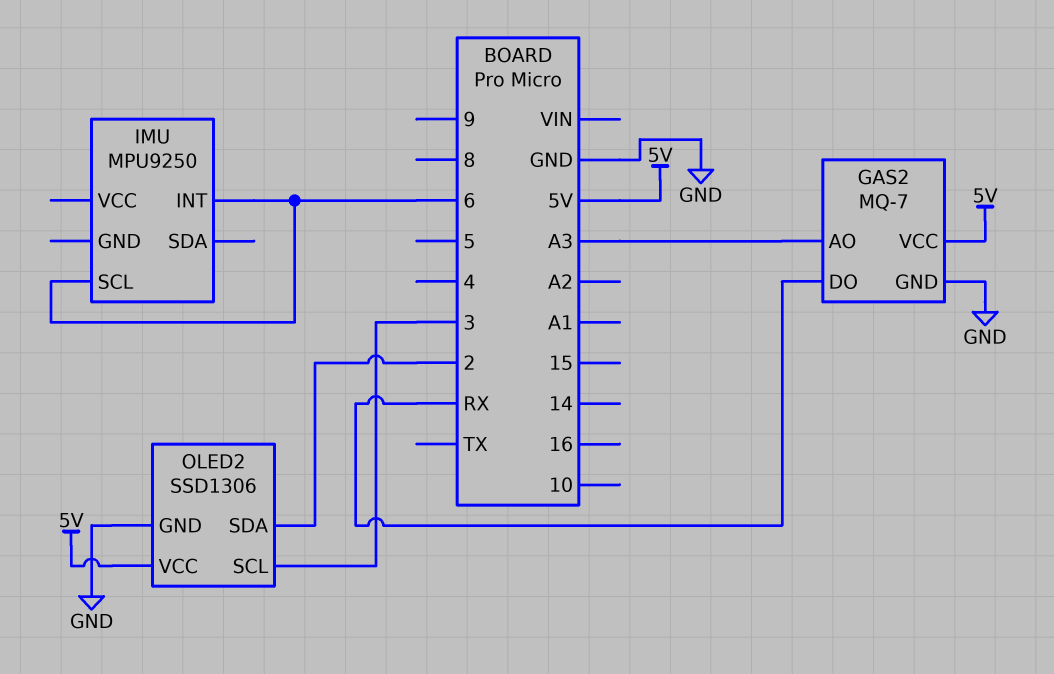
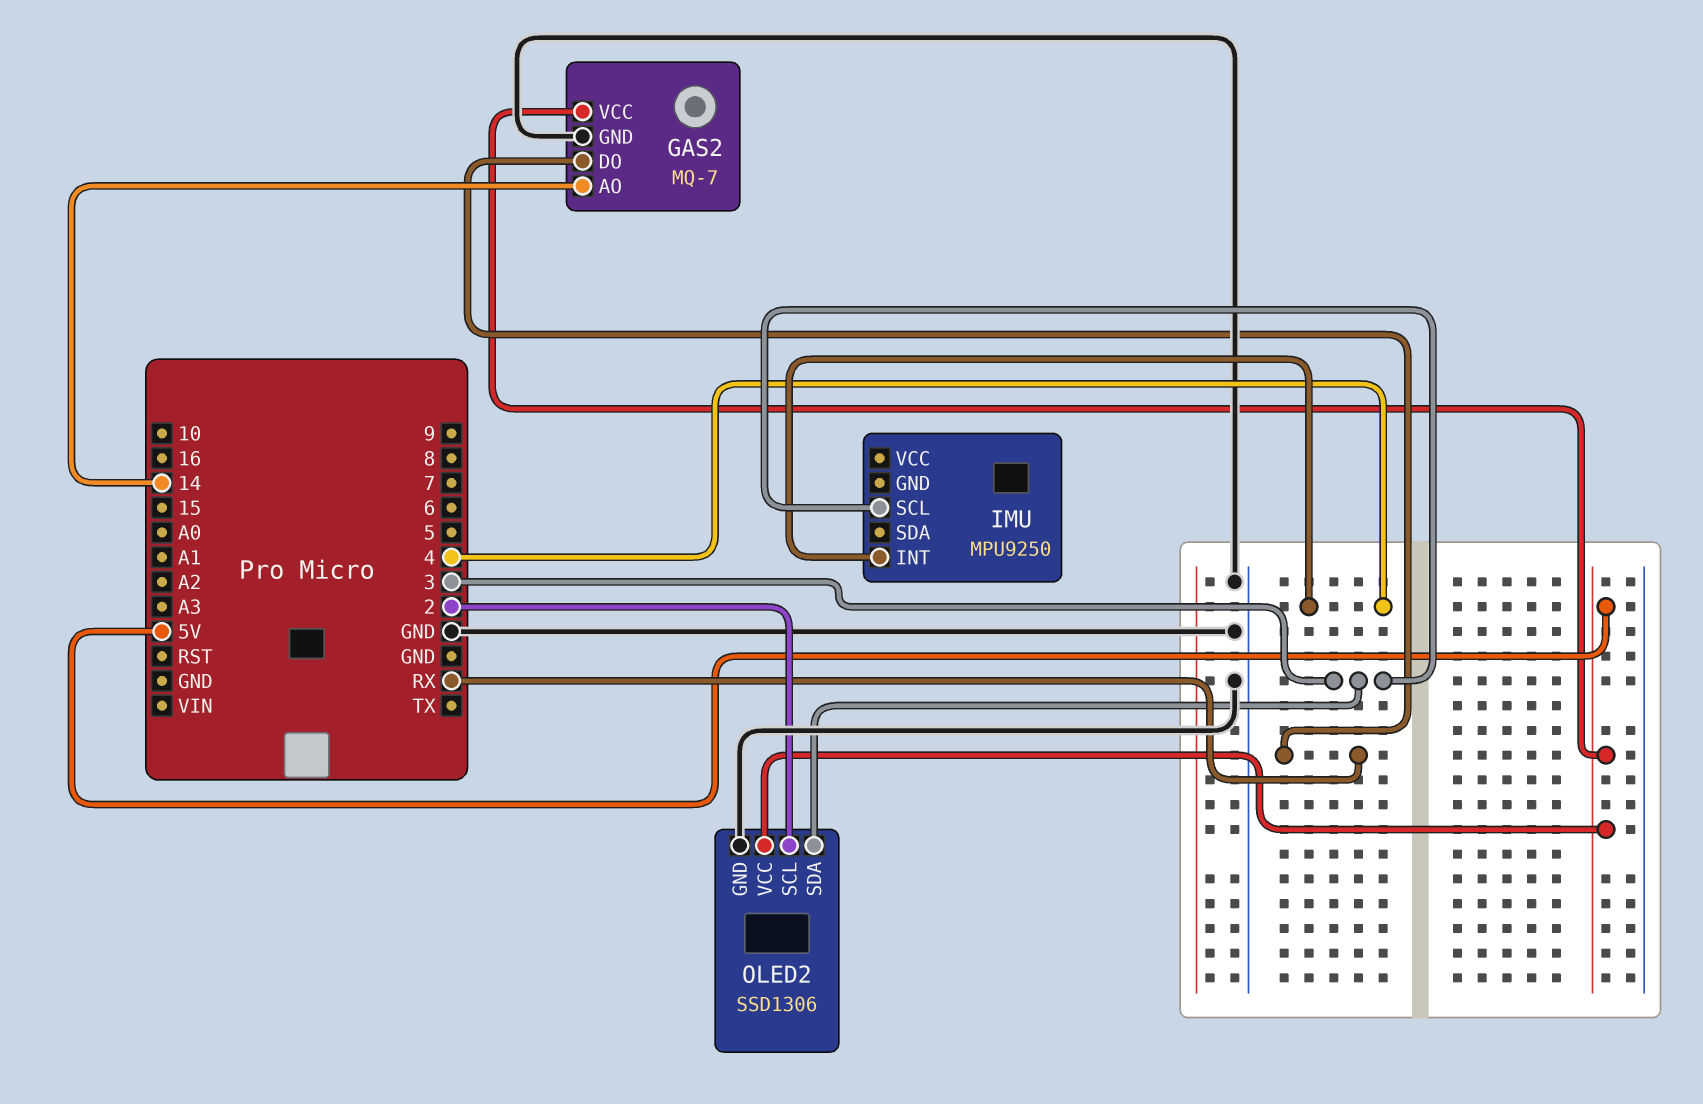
GAS2 pin AO: A3 -> 14
IMU pin INT: 6 -> 4
IMU pin SCL: 6 -> 3
OLED2 pin SCL: 3 -> 2
OLED2 pin SDA: 2 -> 3

